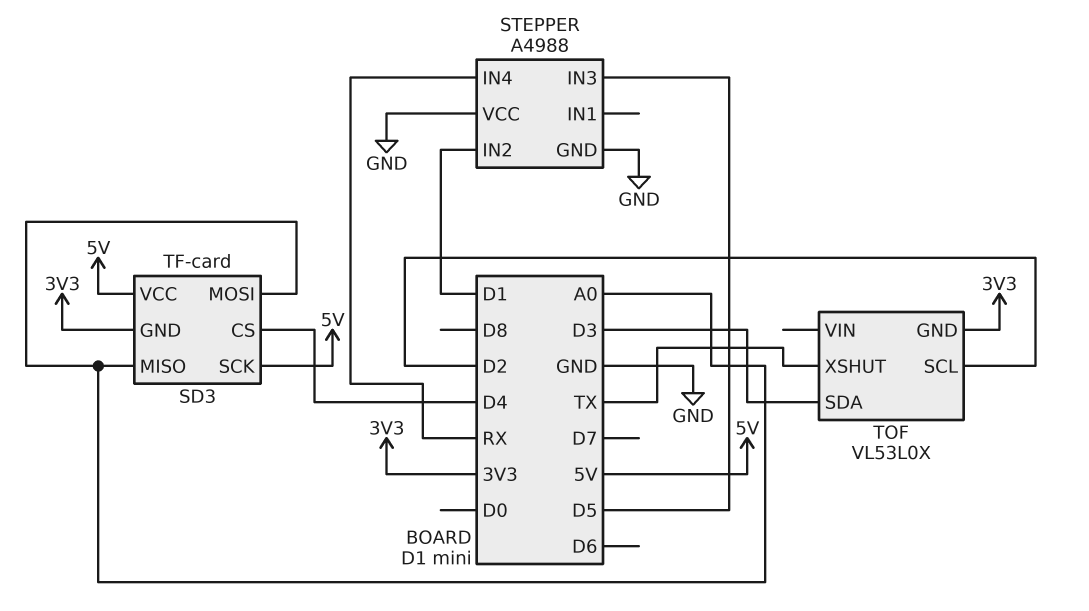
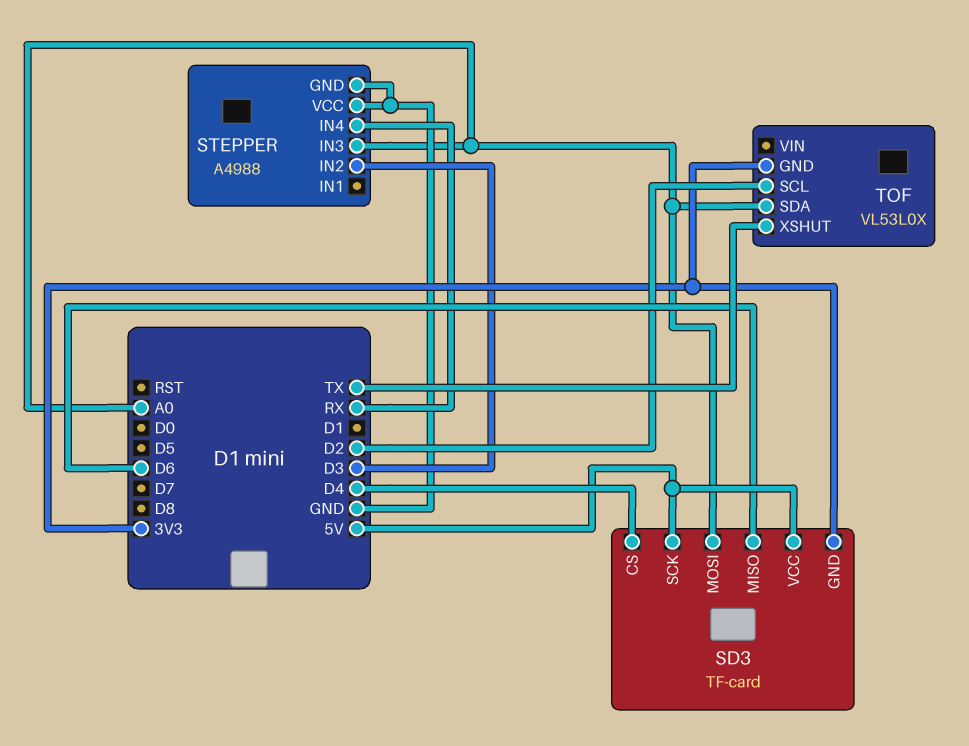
SD3 pin MISO: A0 -> D6
STEPPER pin IN2: D1 -> D3
STEPPER pin IN3: D5 -> A0
TOF pin SDA: D3 -> A0

